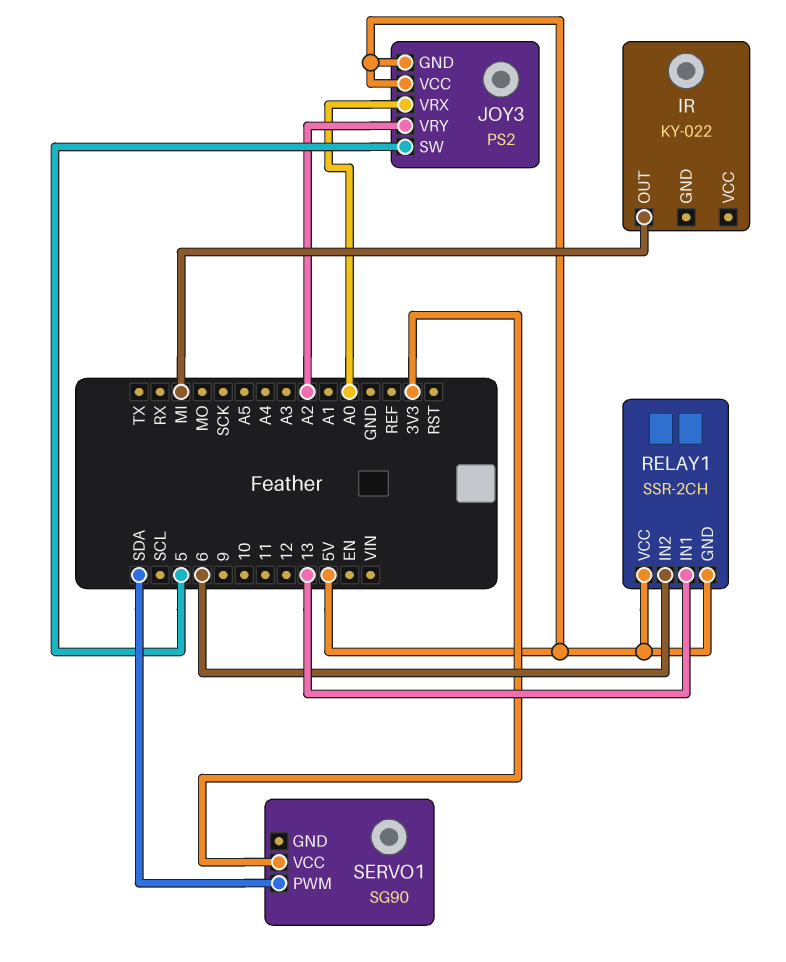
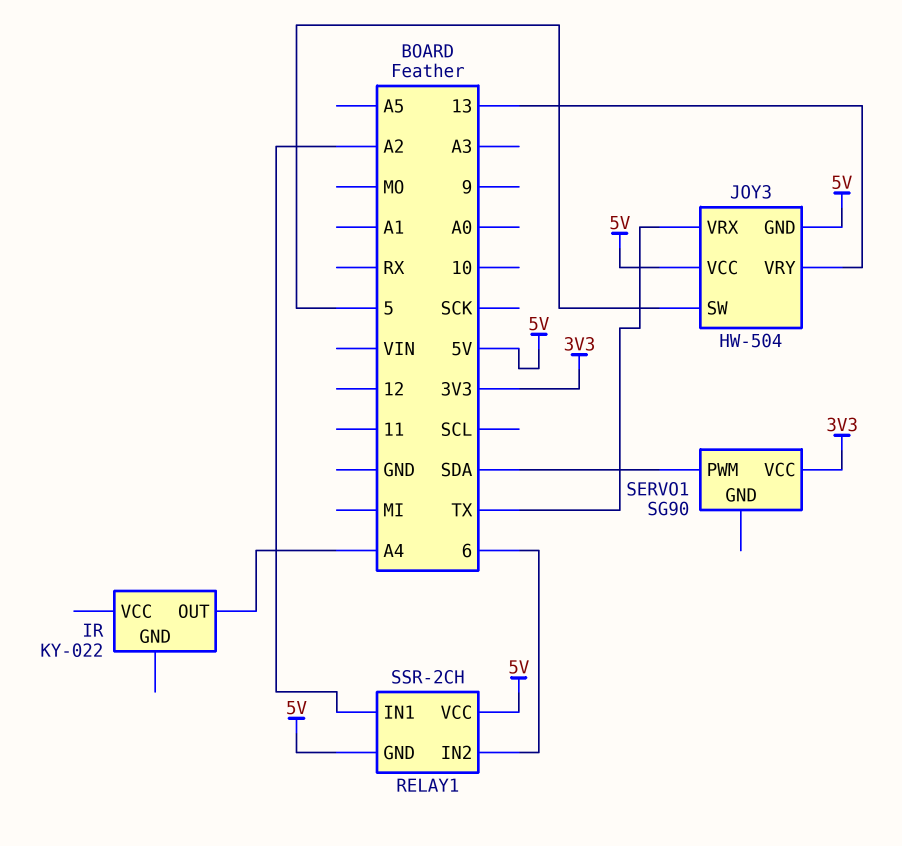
IR pin OUT: MI -> A4
JOY3: PS2 -> HW-504
JOY3 pin VRX: A0 -> TX
JOY3 pin VRY: A2 -> 13
RELAY1 pin IN1: 13 -> A2

